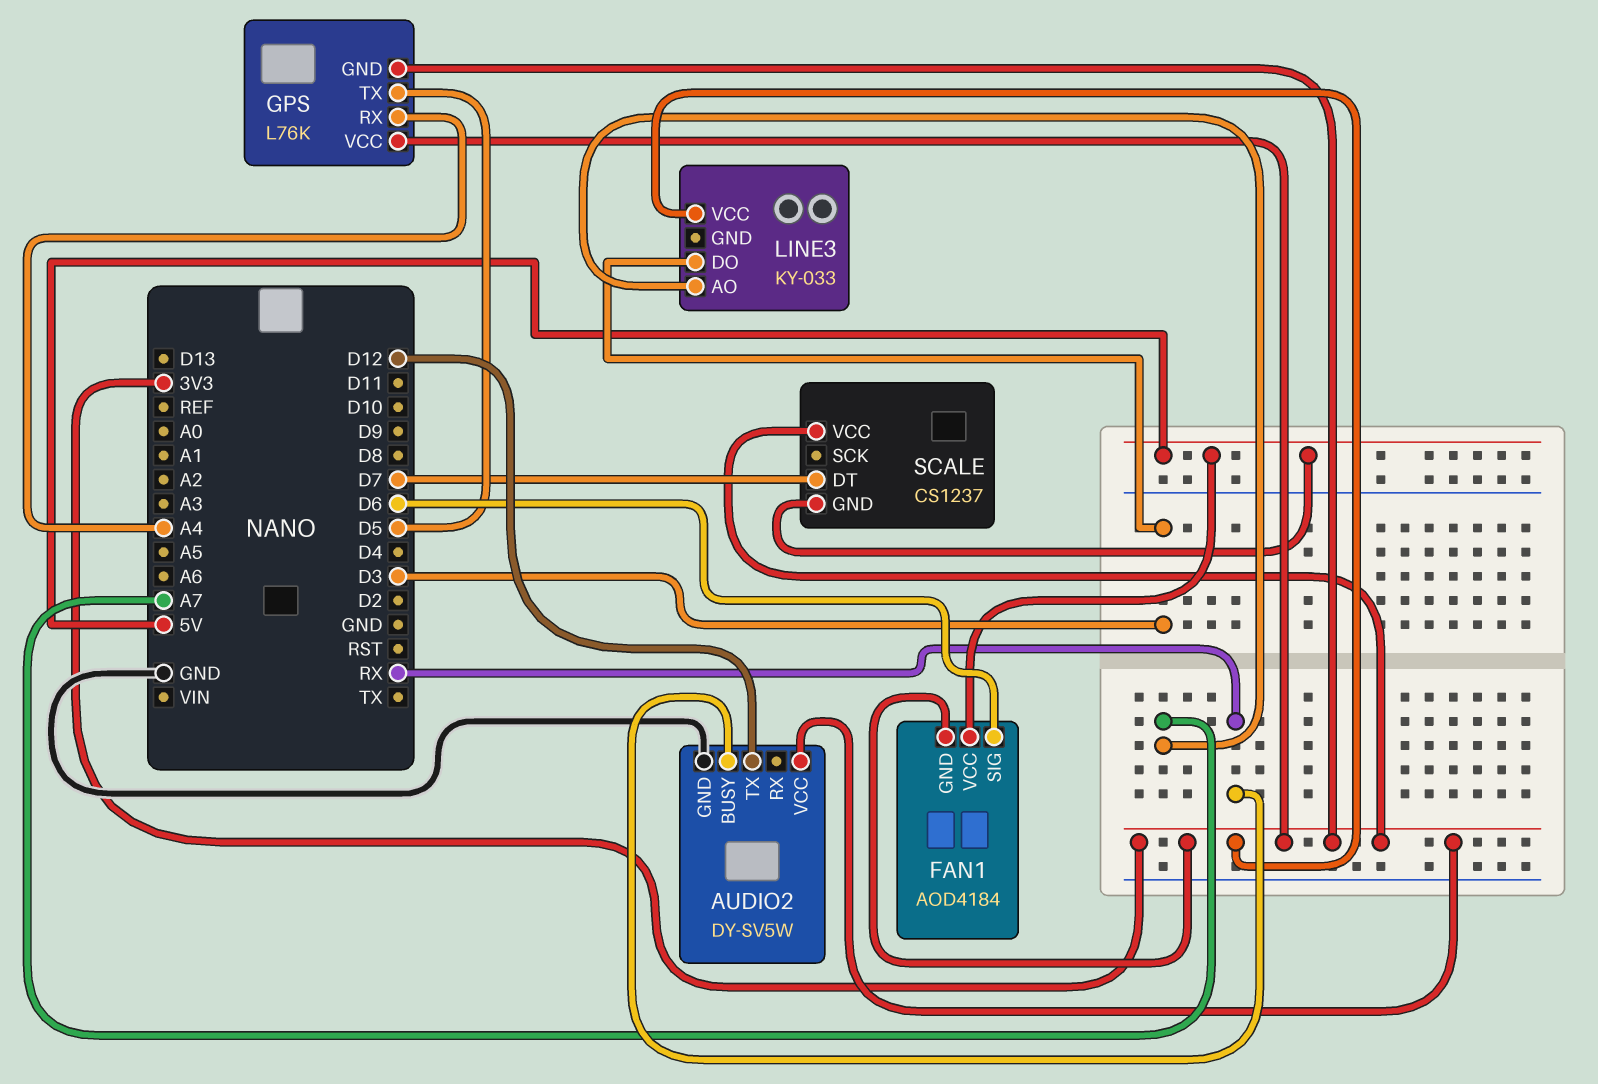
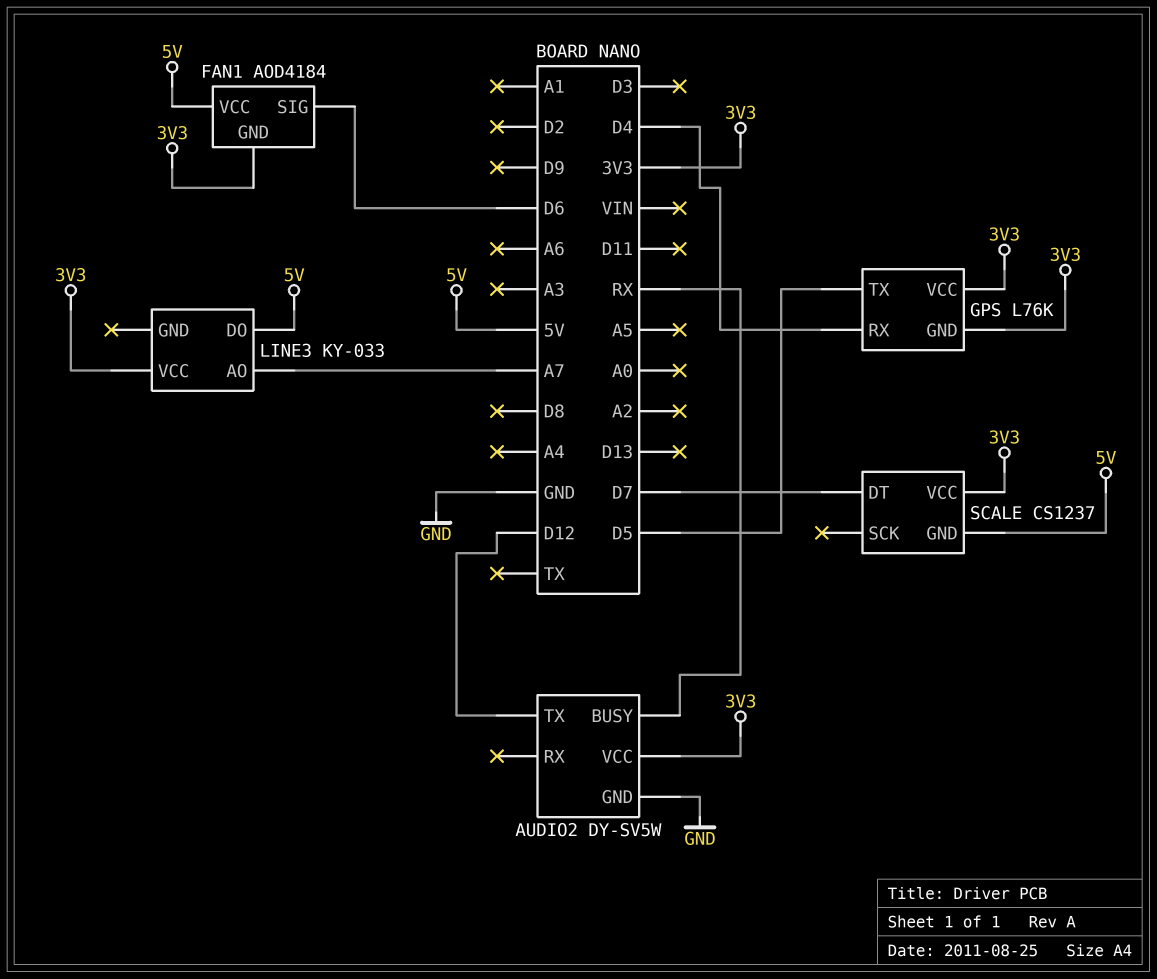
GPS pin RX: A4 -> D4
LINE3 pin DO: D3 -> 5V

